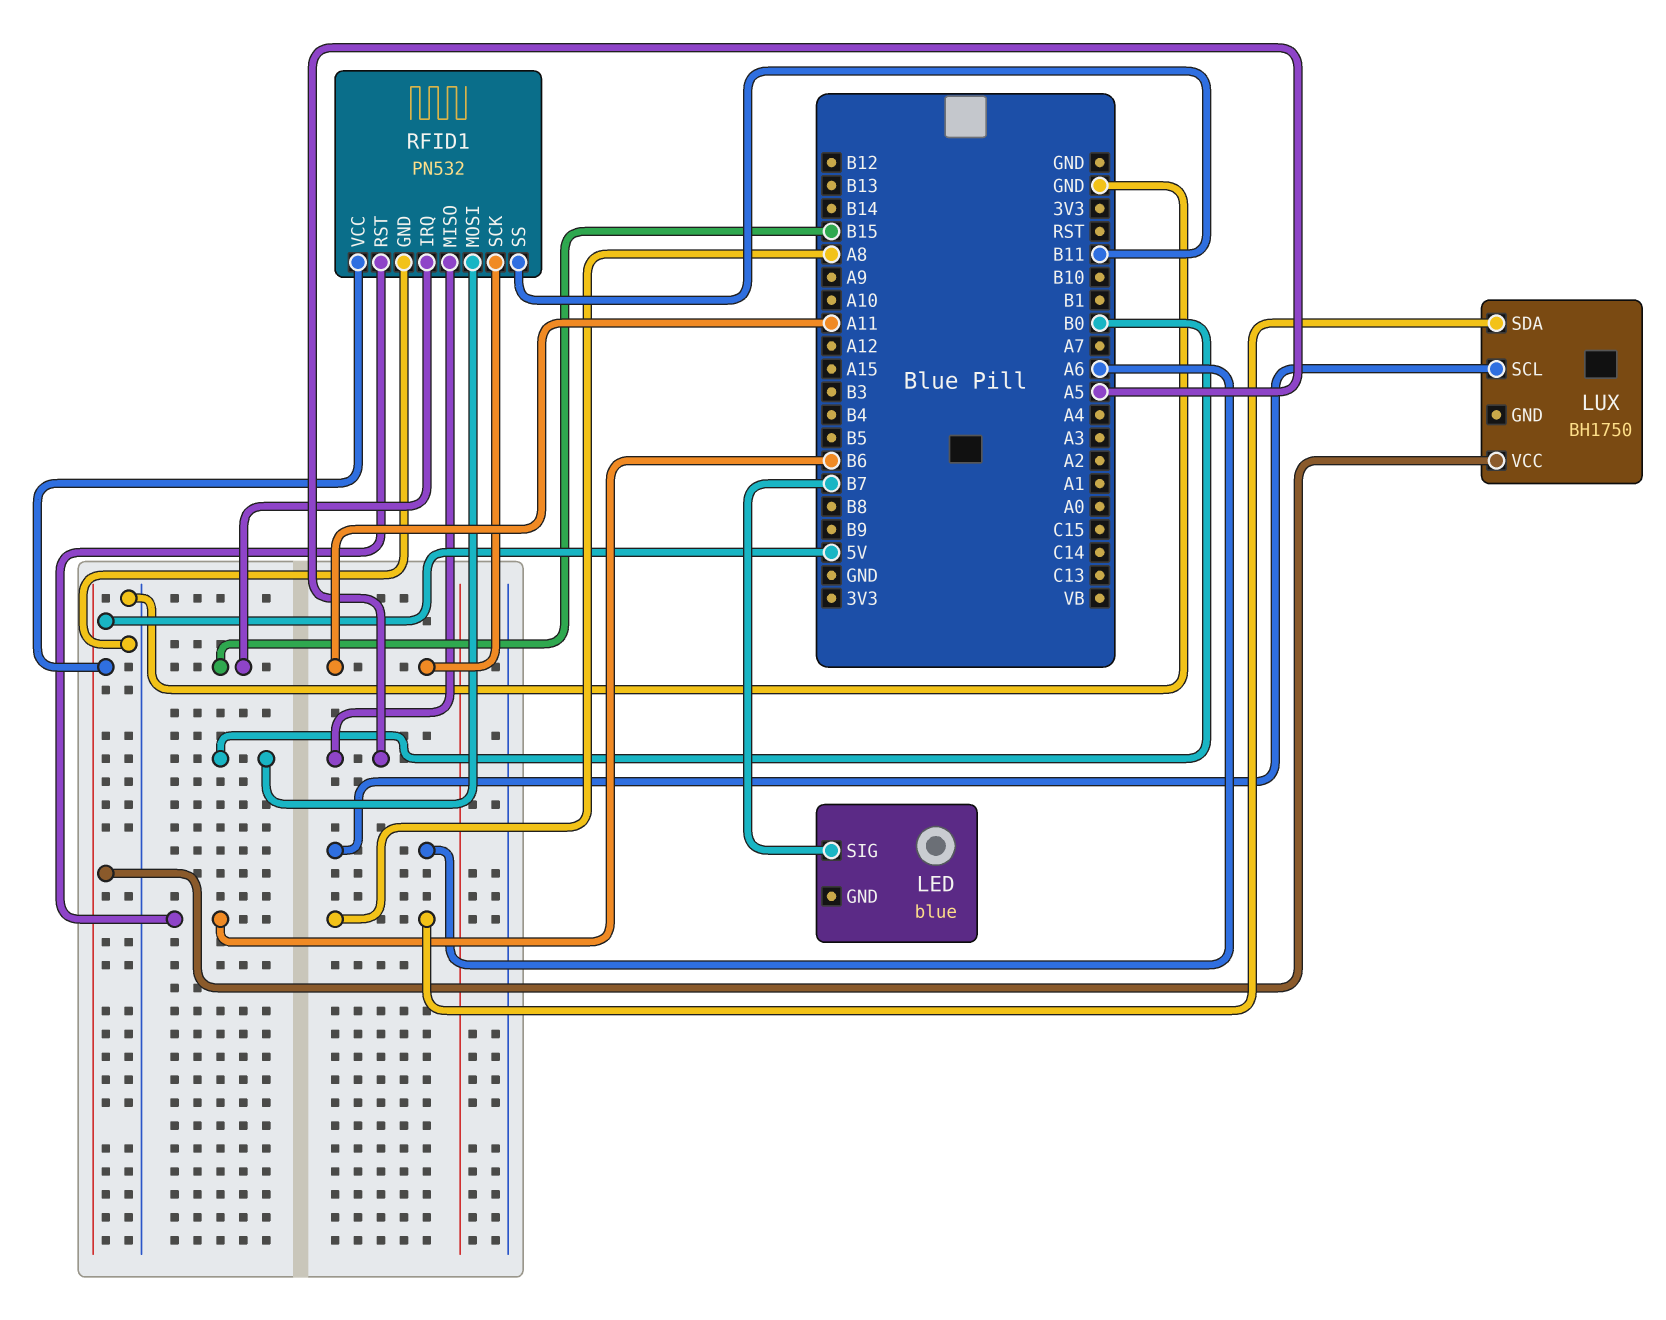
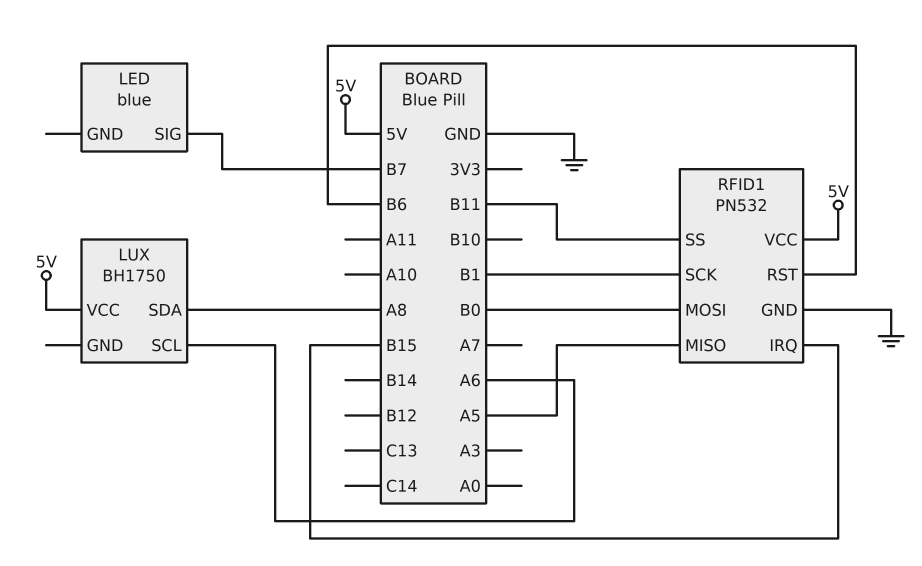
RFID1 pin SCK: A11 -> B1

